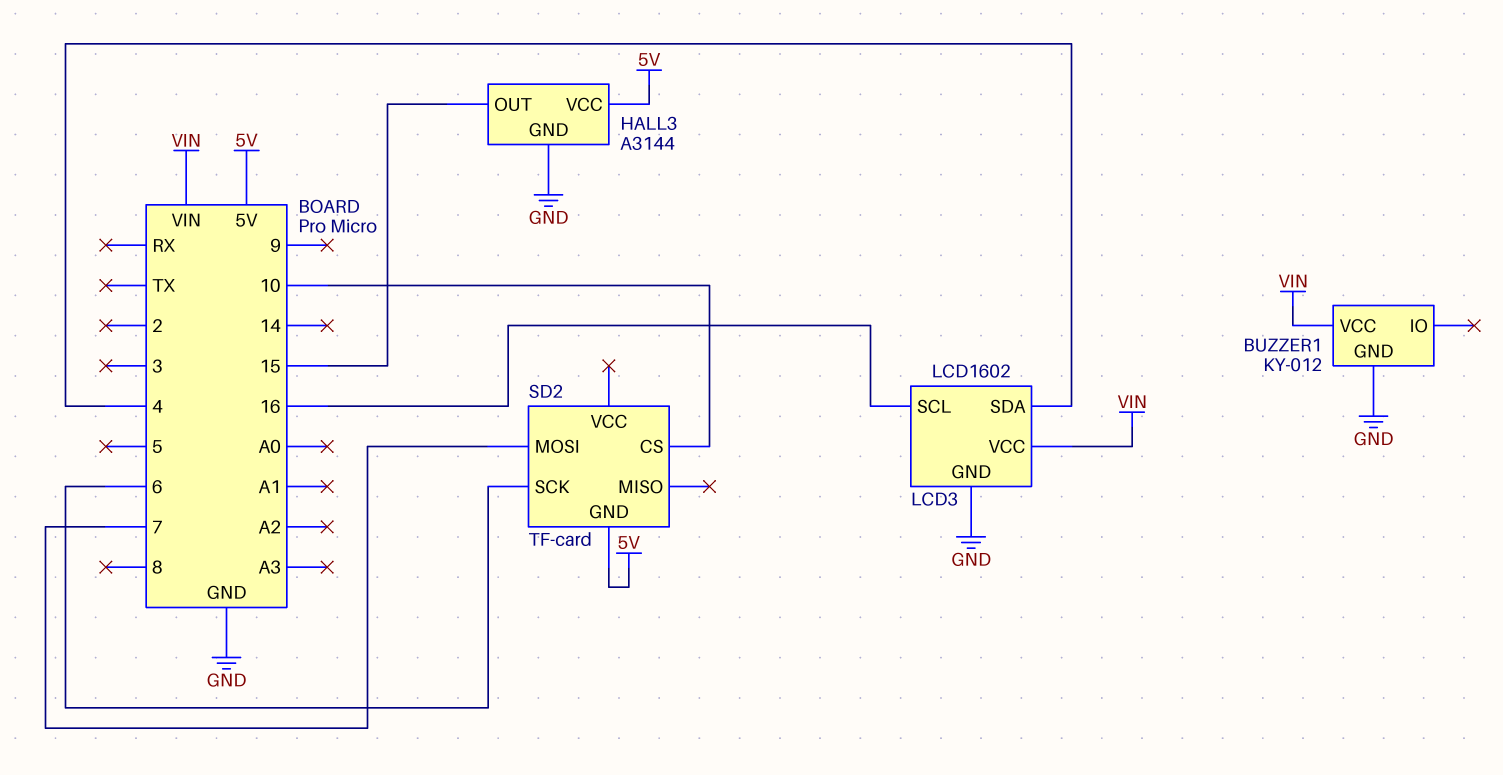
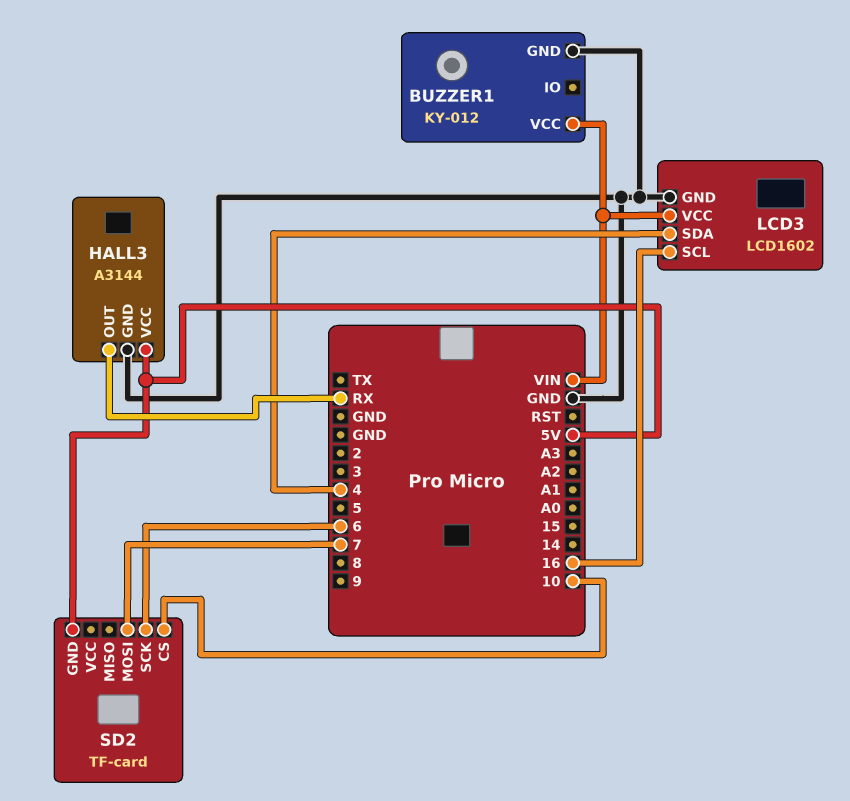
HALL3 pin OUT: 15 -> RX

